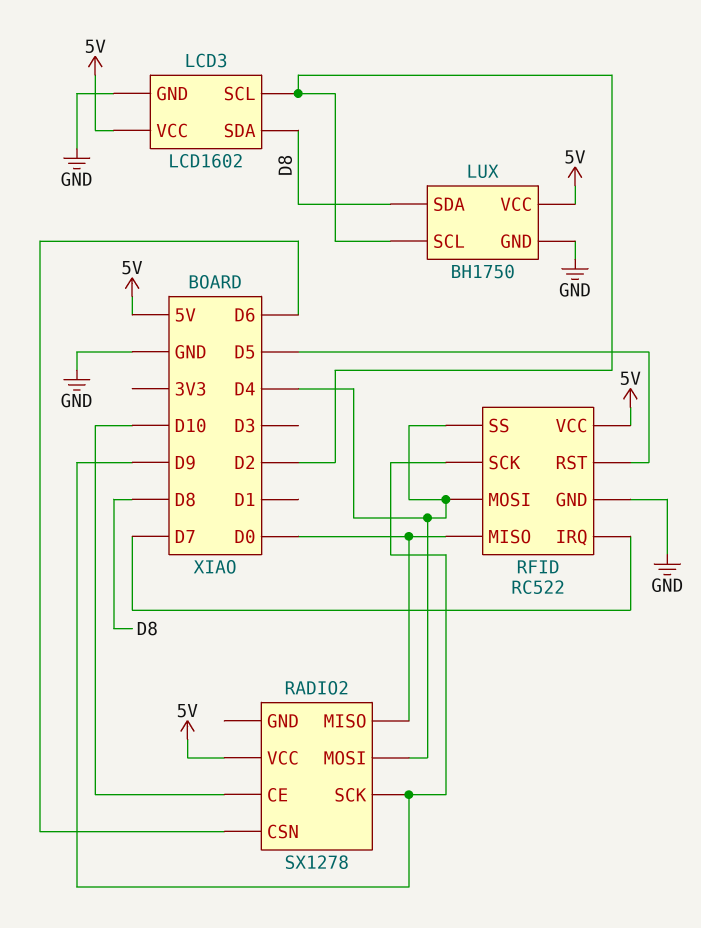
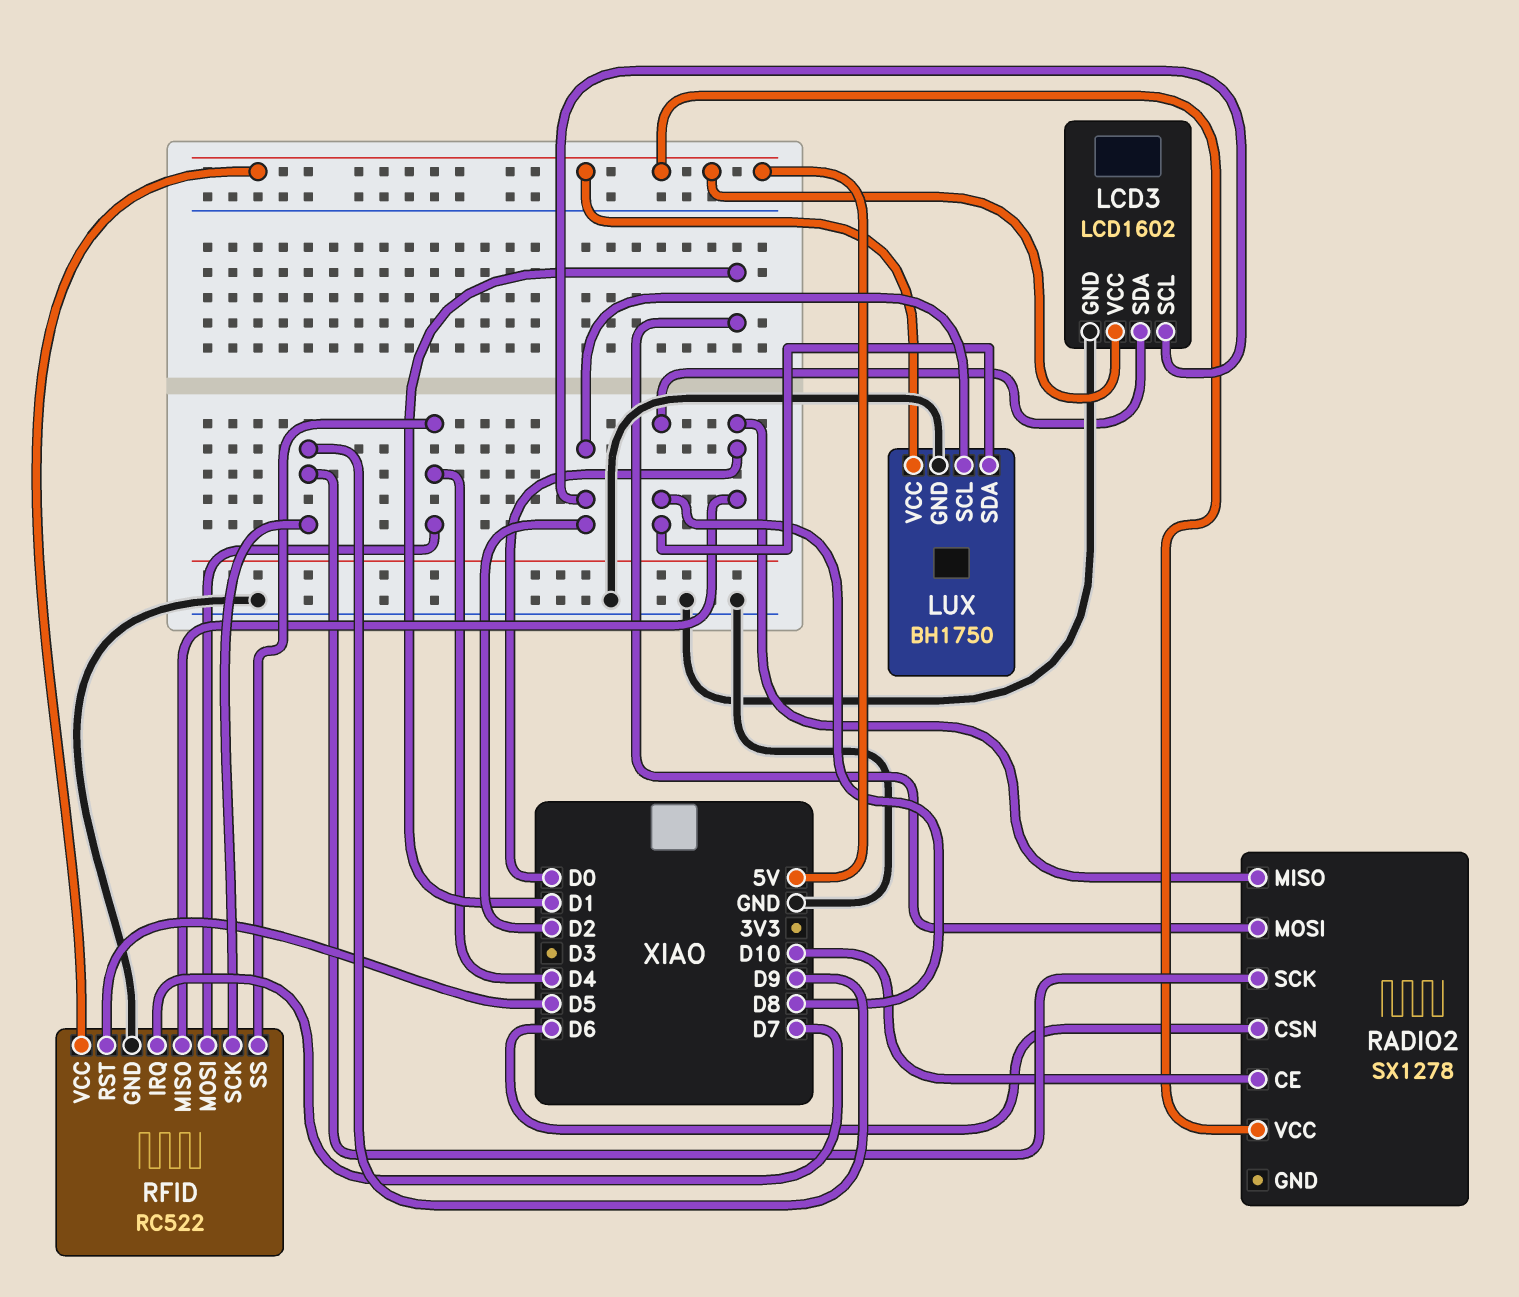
RADIO2 pin MOSI: D4 -> D1

